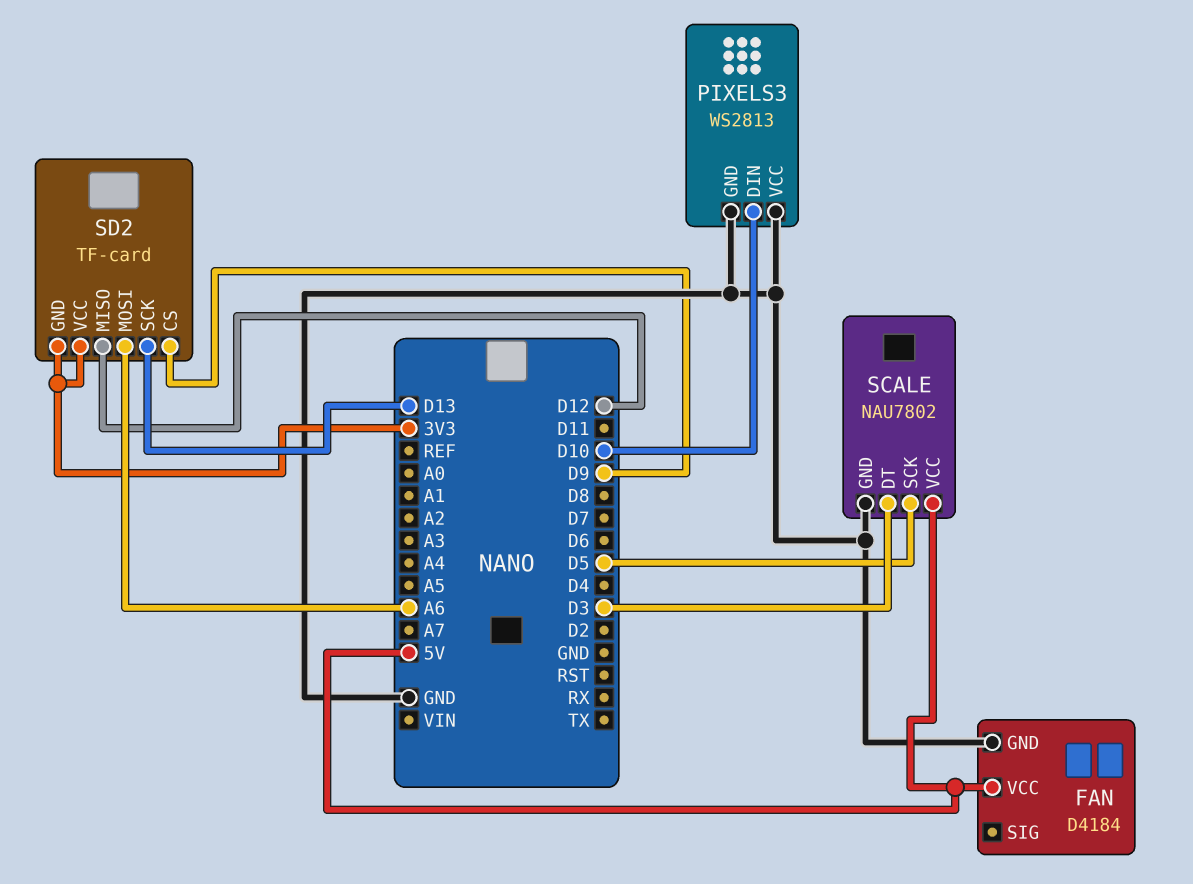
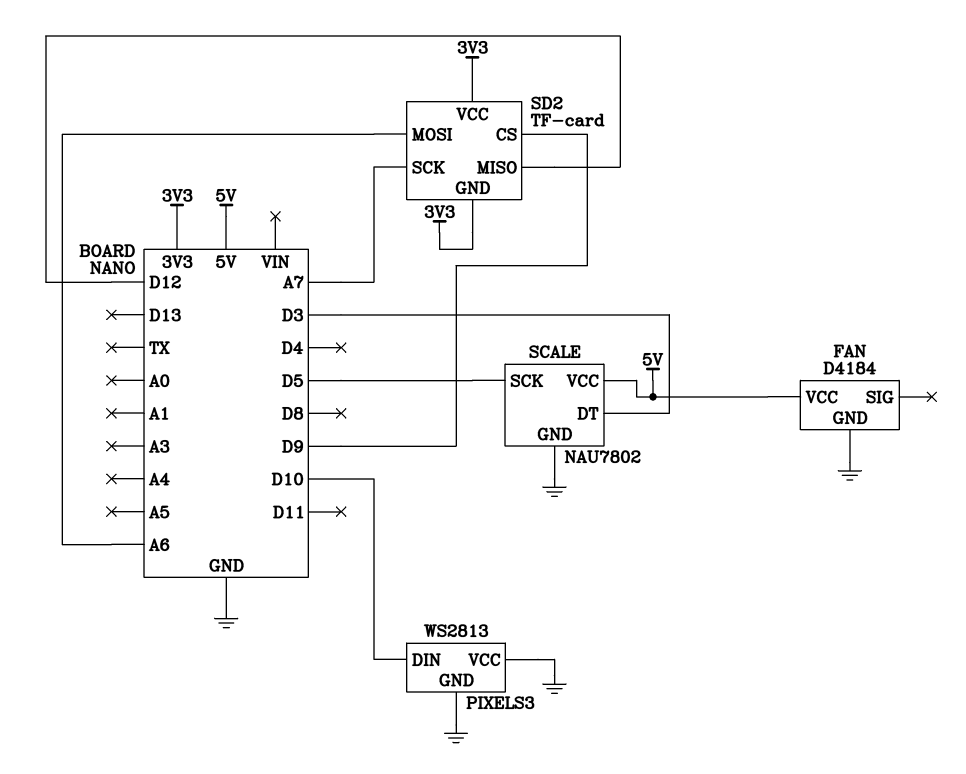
SD2 pin SCK: D13 -> A7

